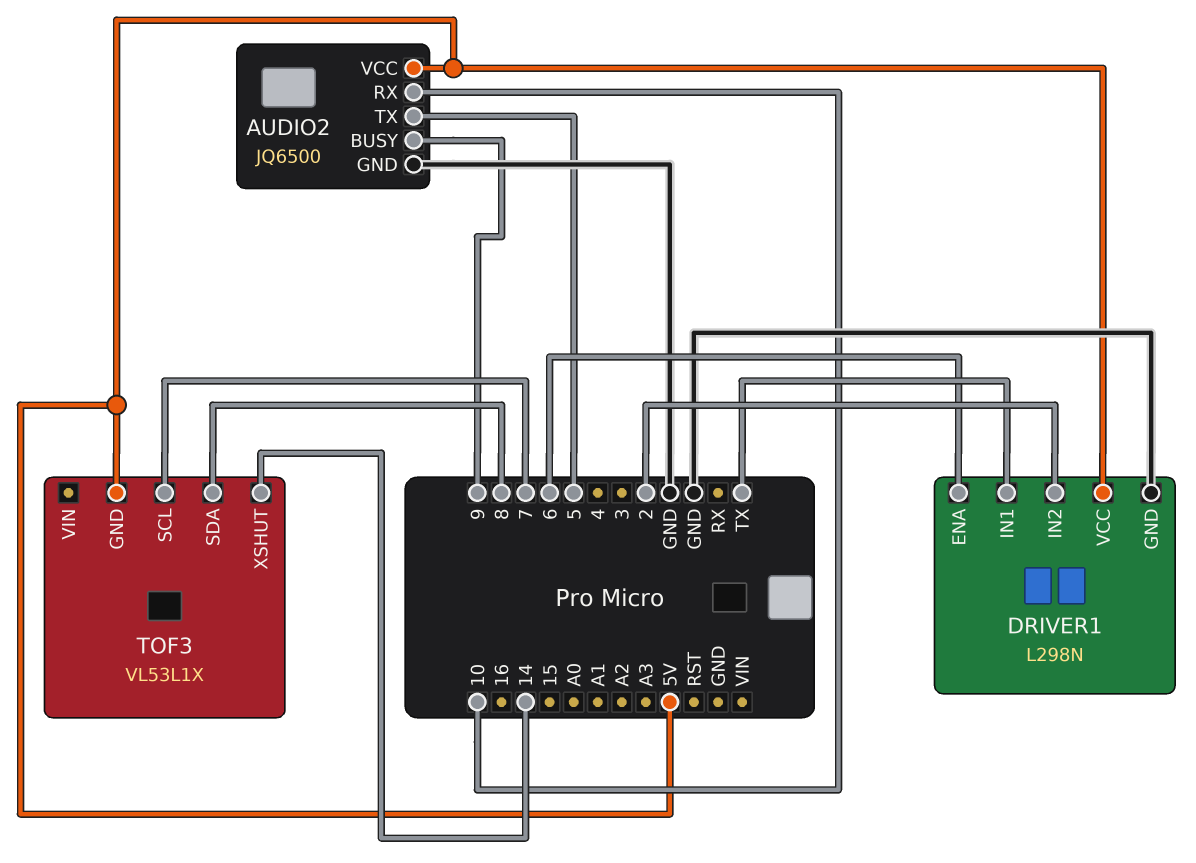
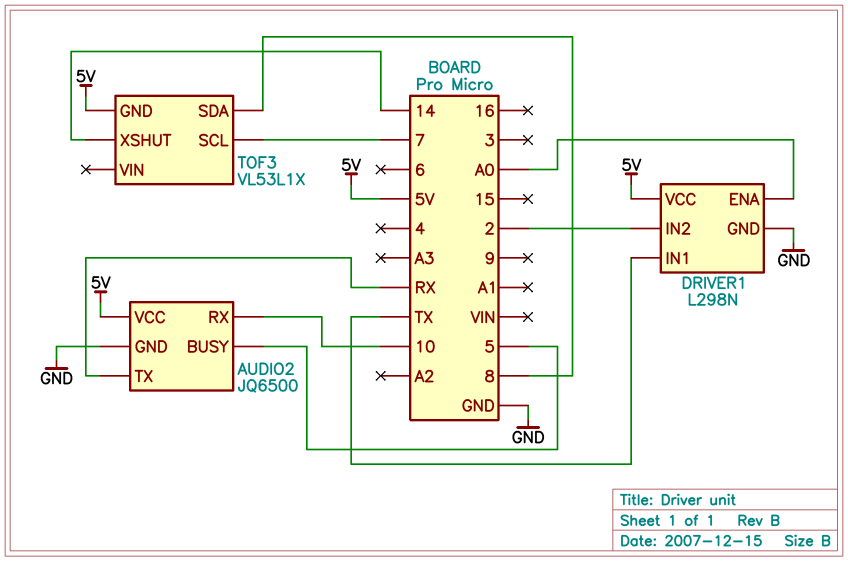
AUDIO2 pin BUSY: 9 -> 5
AUDIO2 pin TX: 5 -> RX
DRIVER1 pin ENA: 6 -> A0

